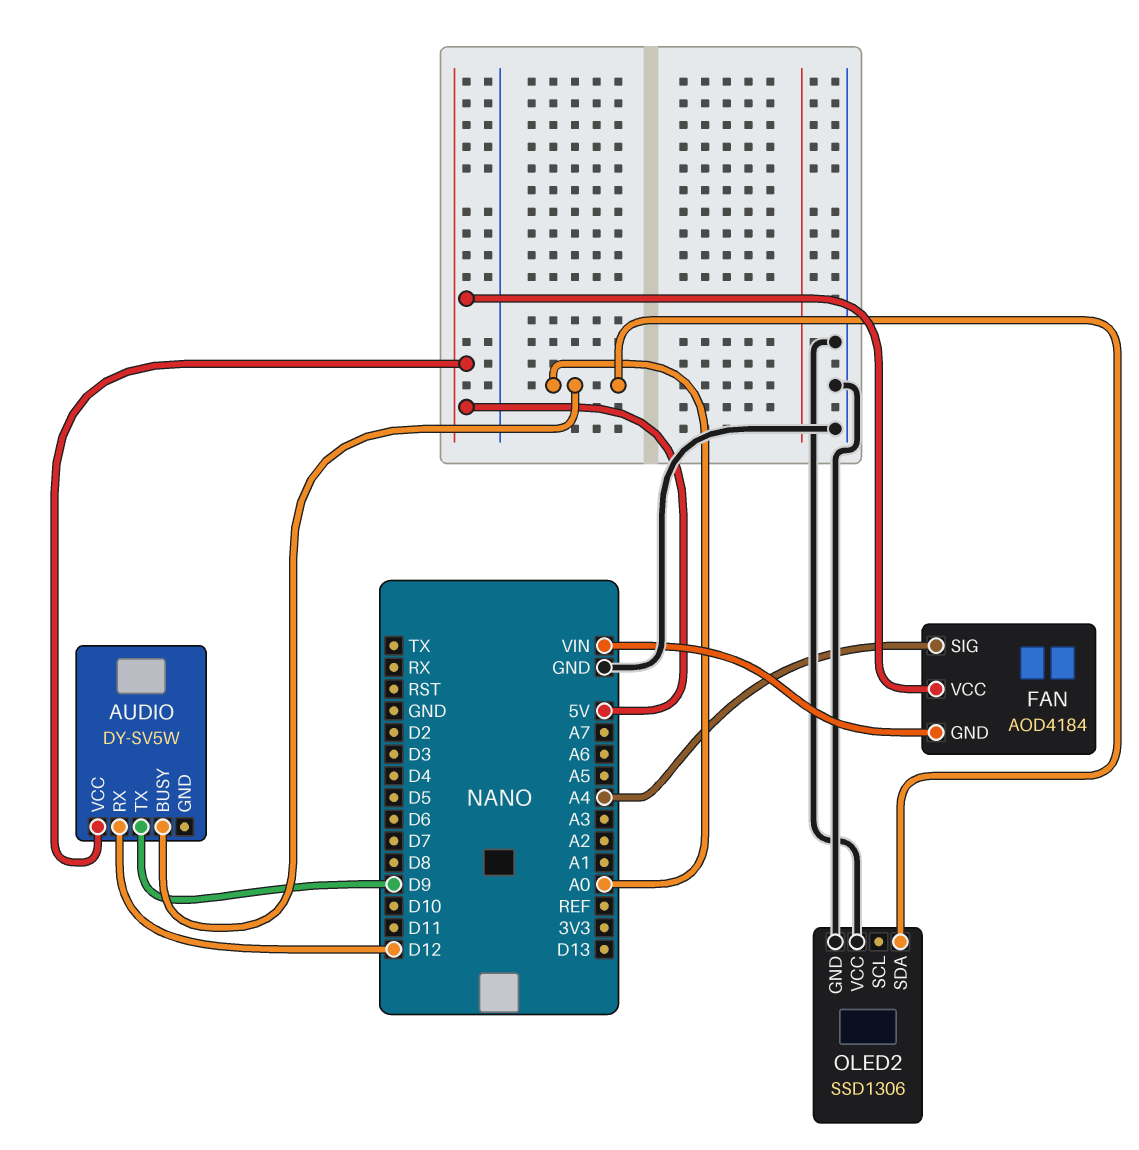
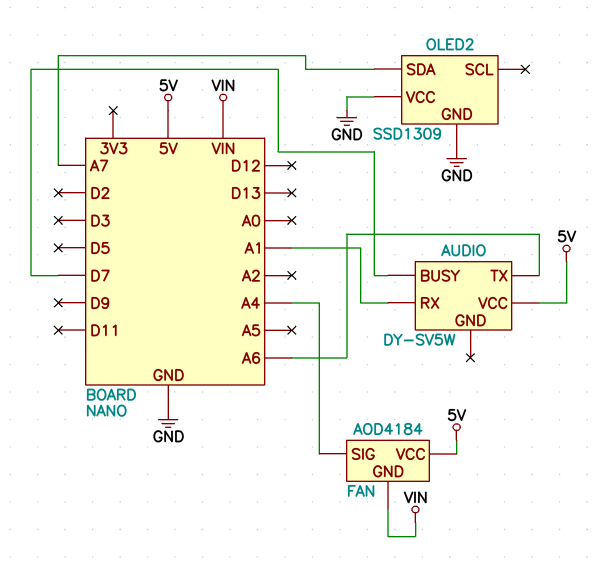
AUDIO pin BUSY: A0 -> D7
AUDIO pin RX: D12 -> A1
AUDIO pin TX: D9 -> A6
OLED2: SSD1306 -> SSD1309
OLED2 pin SDA: A0 -> A7

